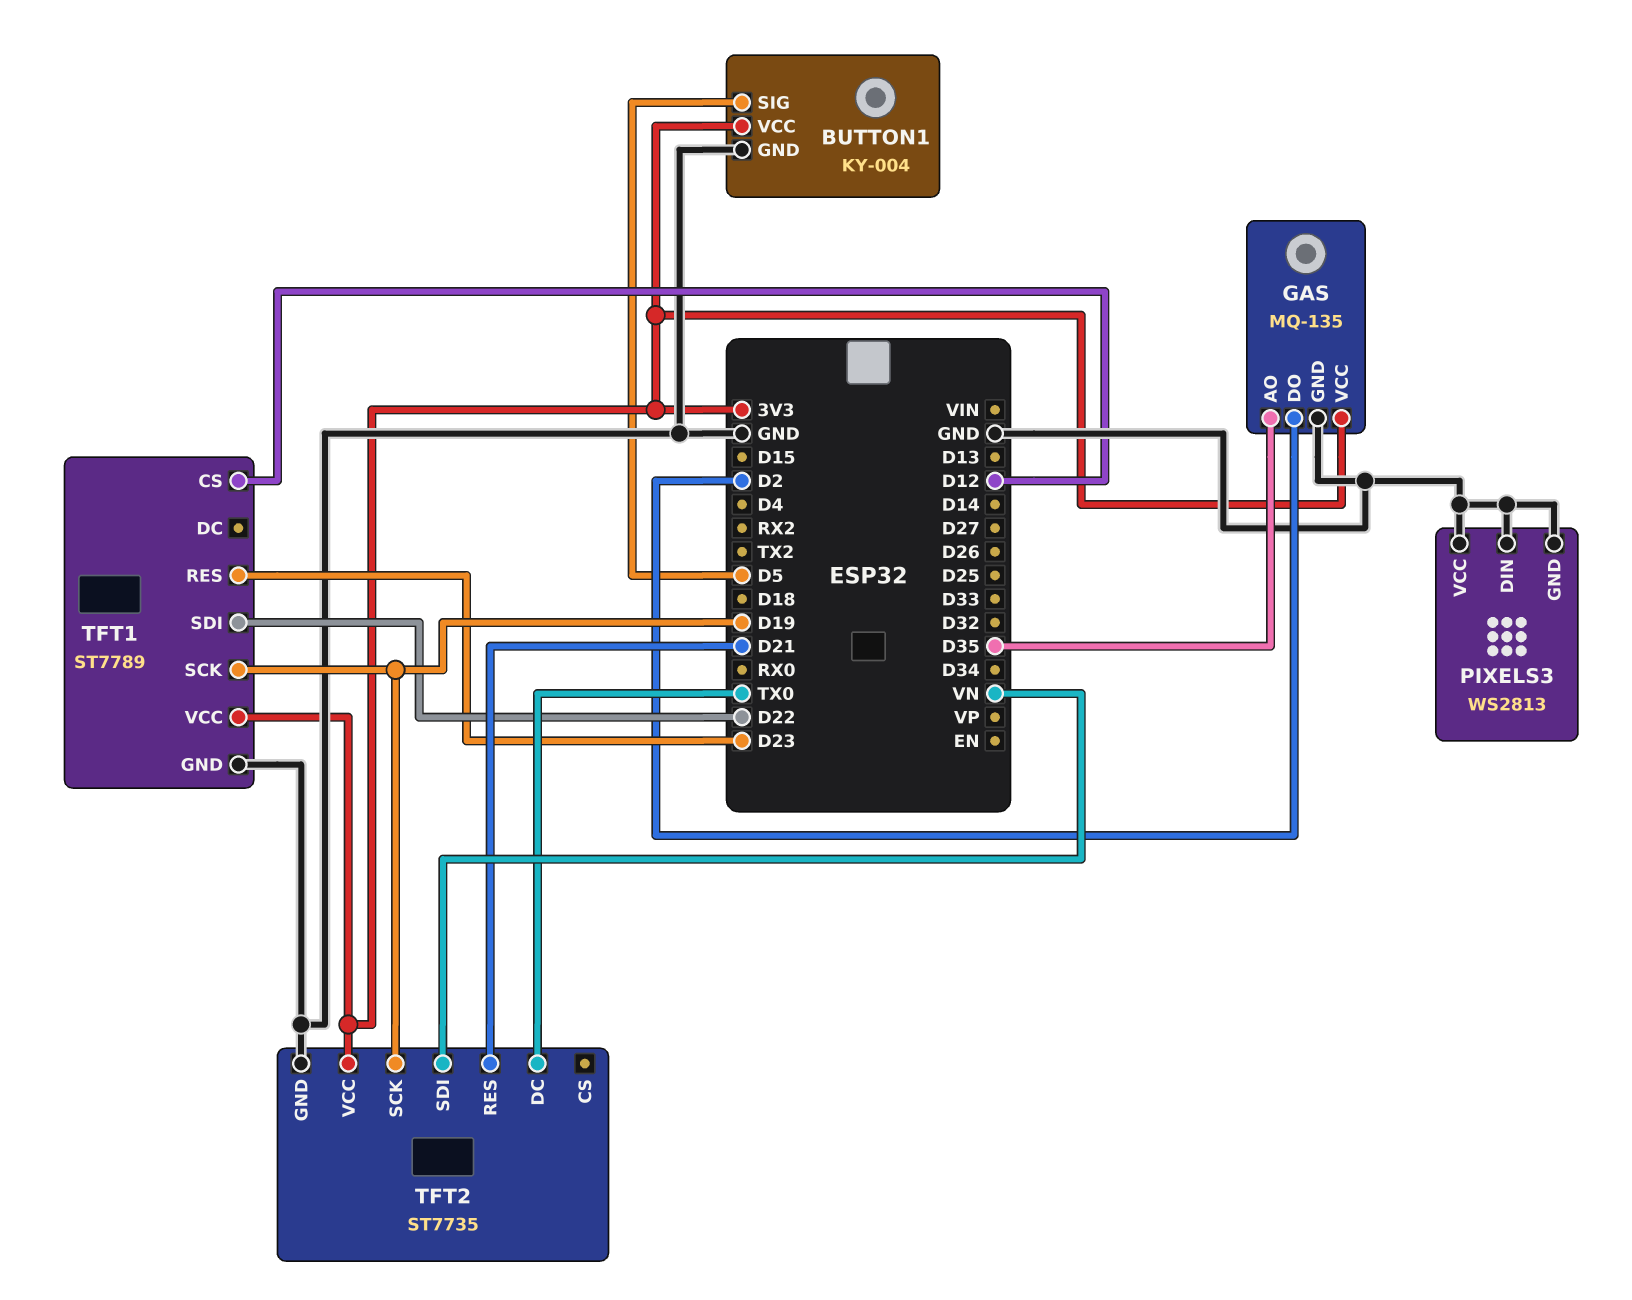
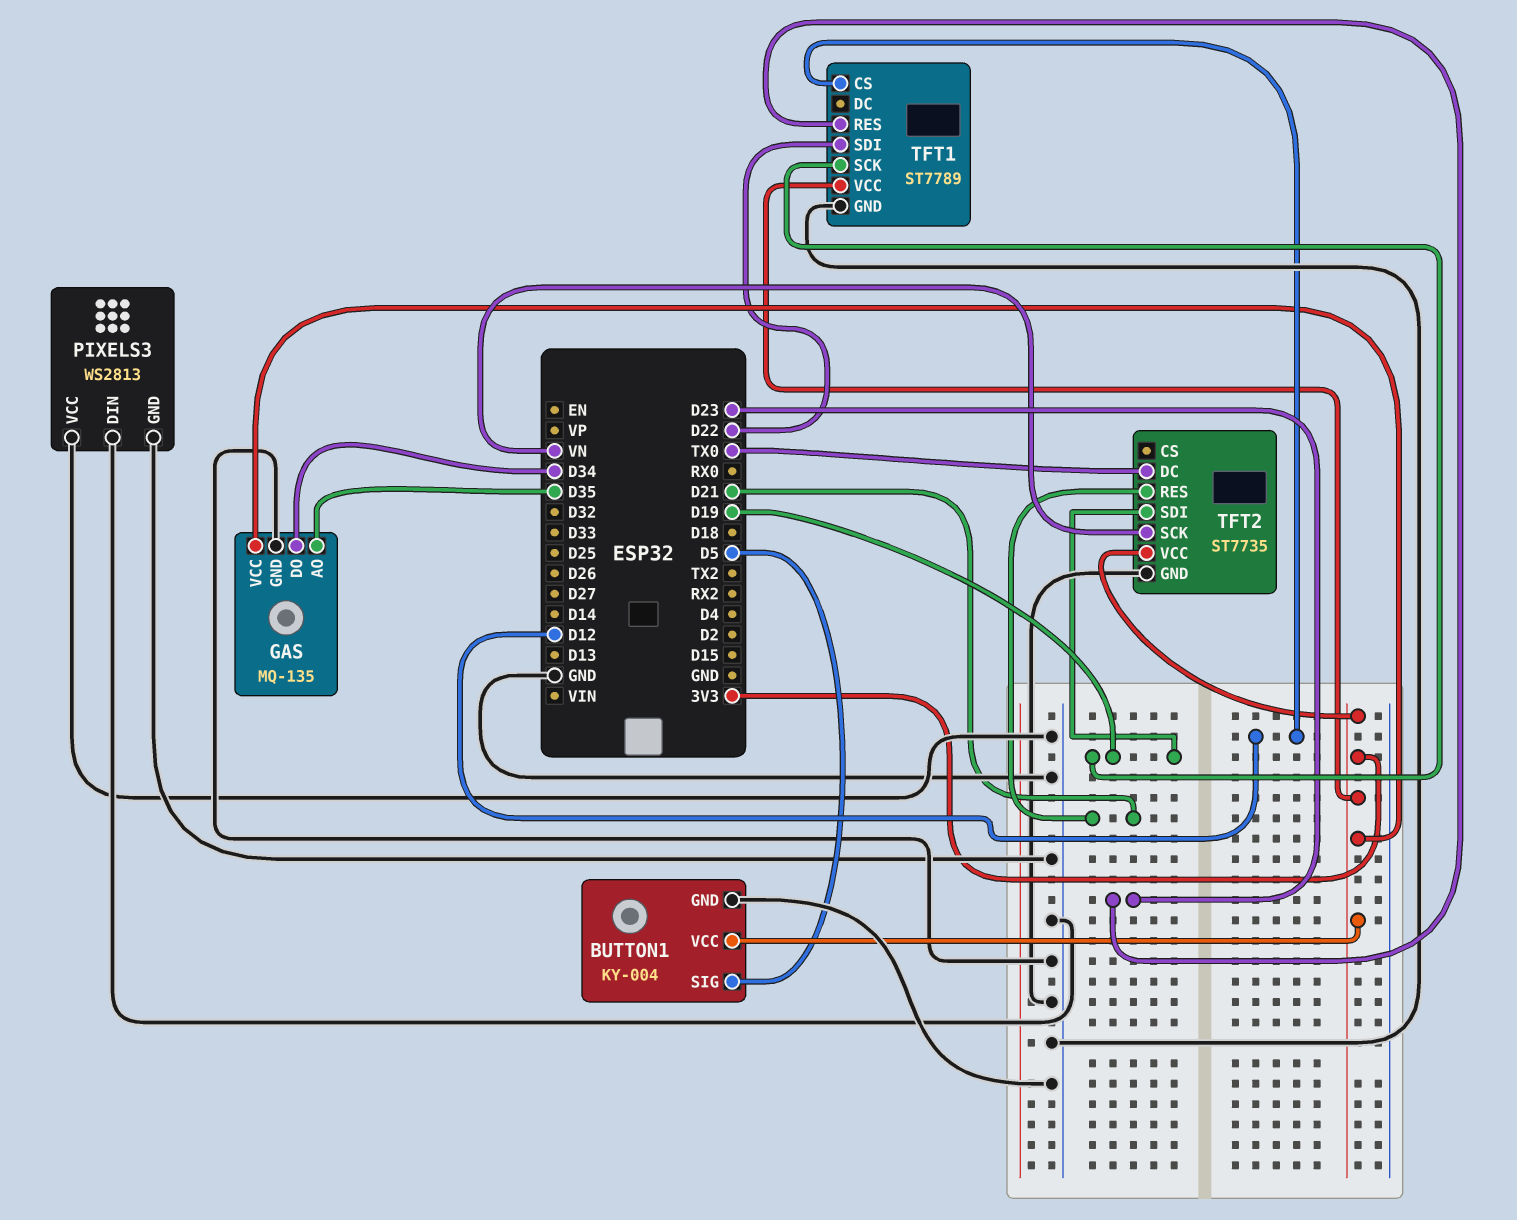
GAS pin DO: D2 -> D34
TFT2 pin SCK: D19 -> VN
TFT2 pin SDI: VN -> D19

